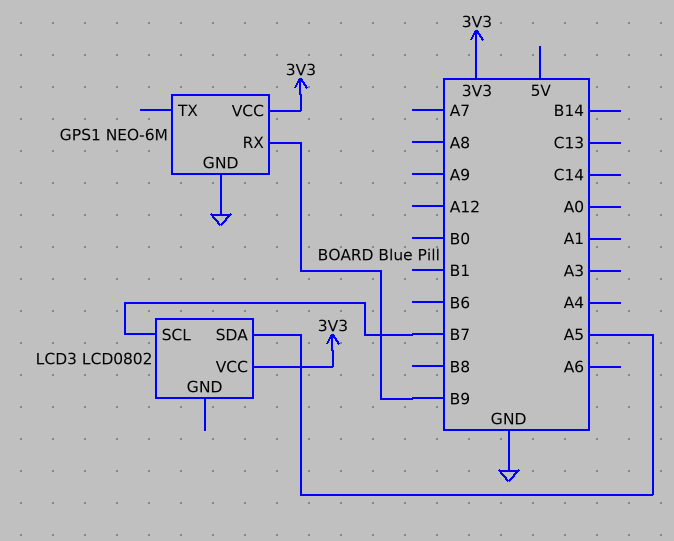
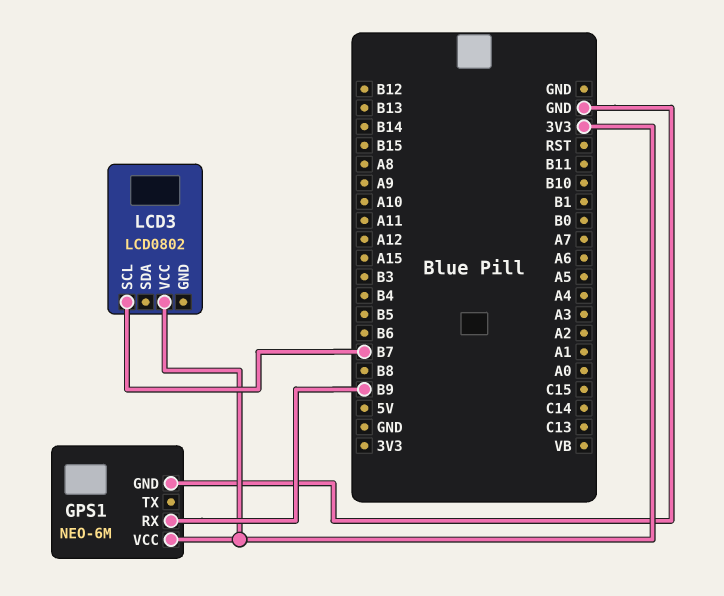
LCD3 pin SDA: A5 -> none

